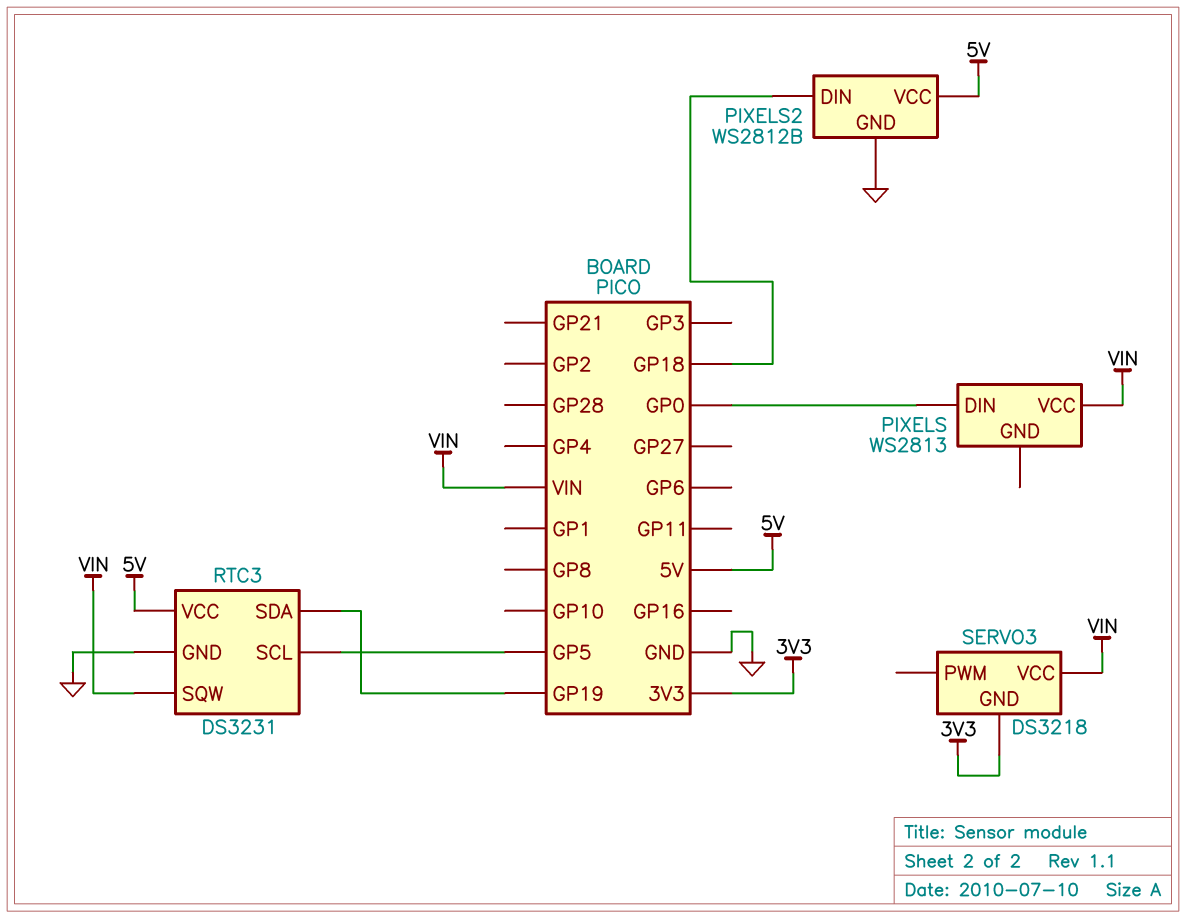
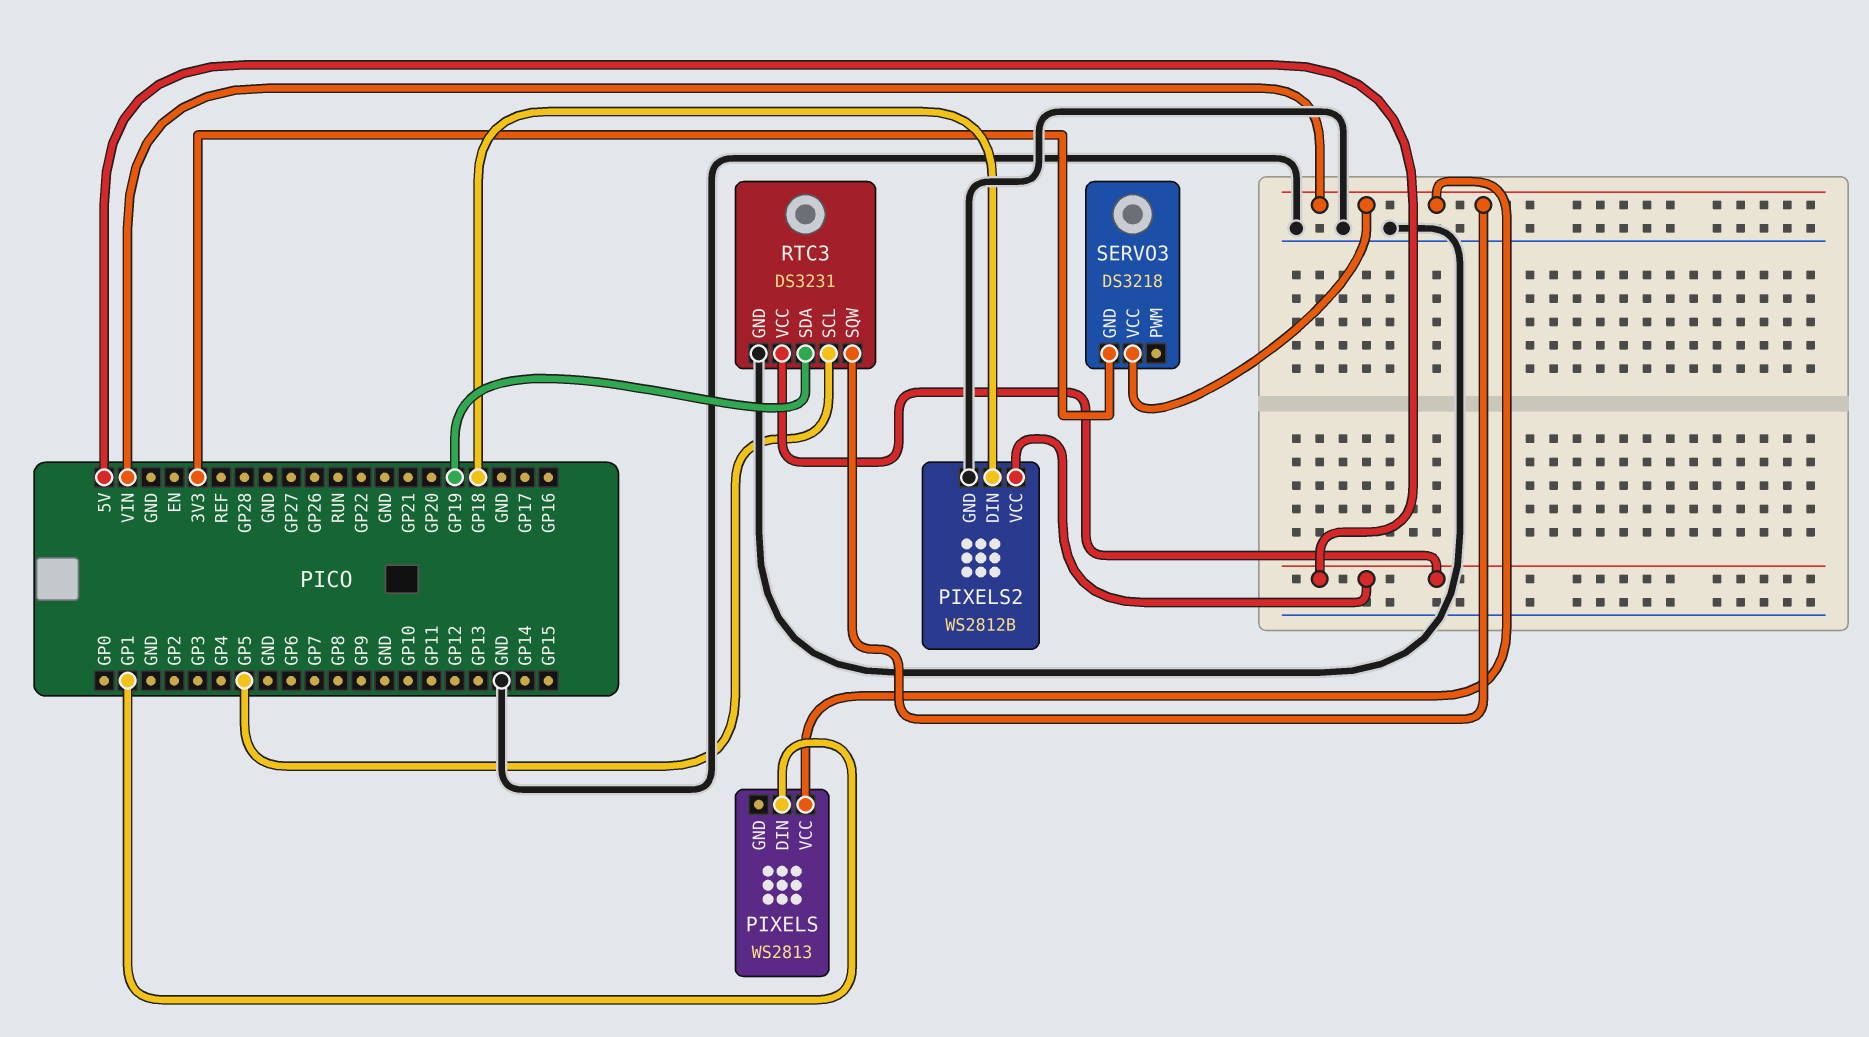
PIXELS pin DIN: GP0 -> GP1

